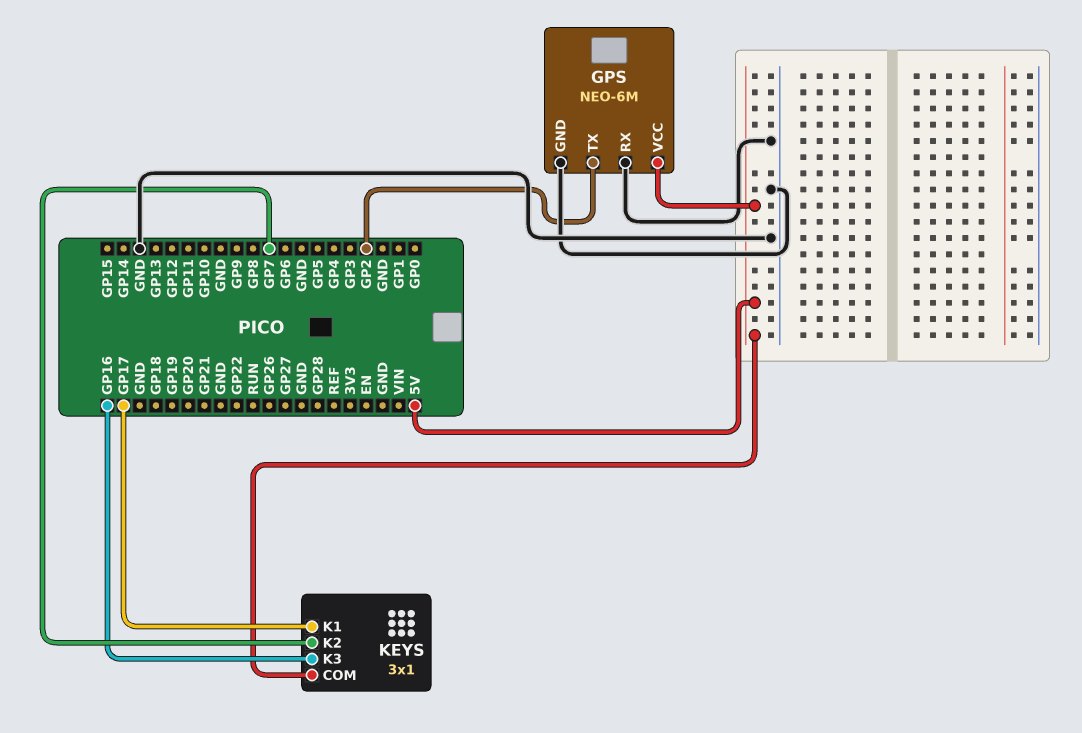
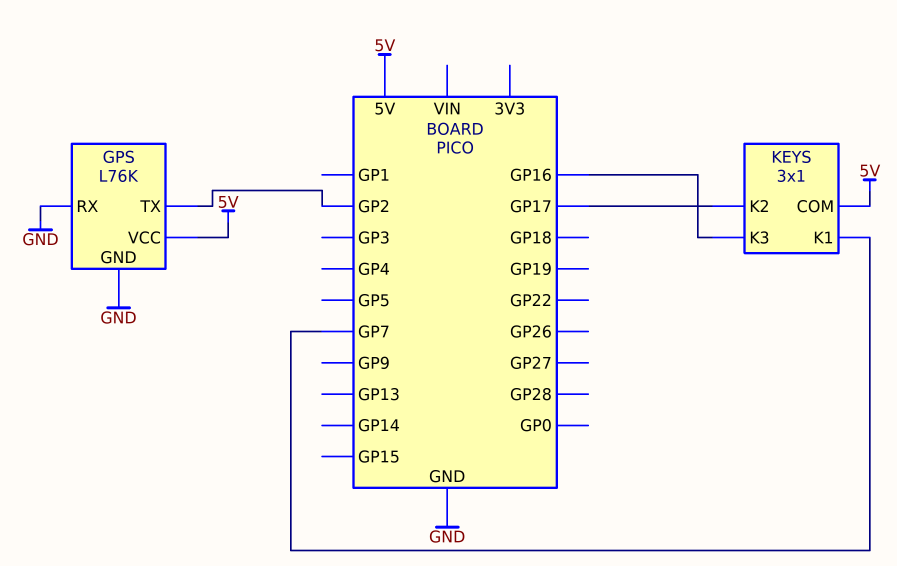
GPS: NEO-6M -> L76K
KEYS pin K1: GP17 -> GP7
KEYS pin K2: GP7 -> GP17

